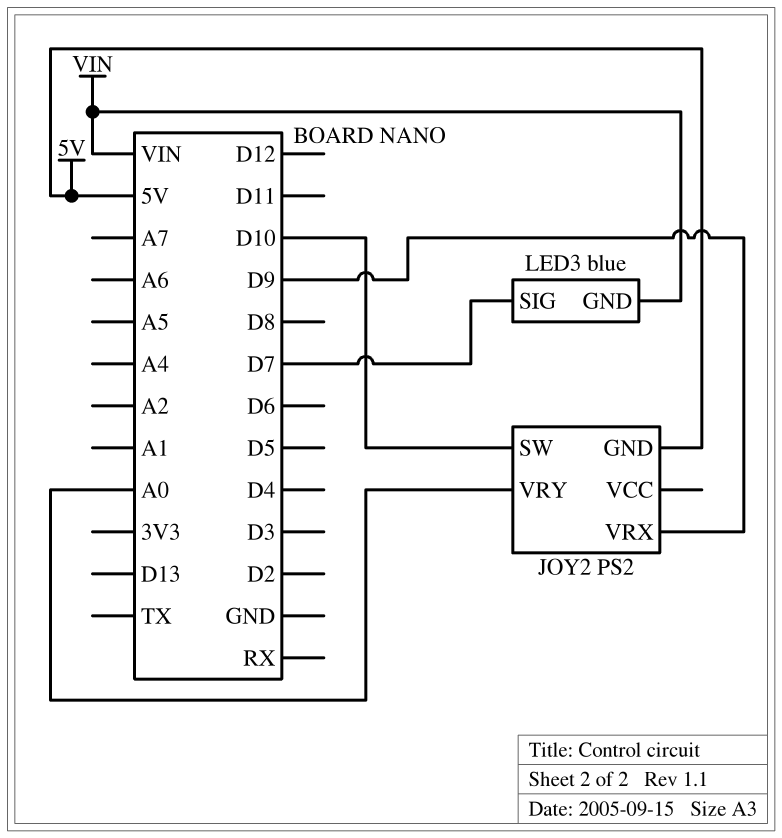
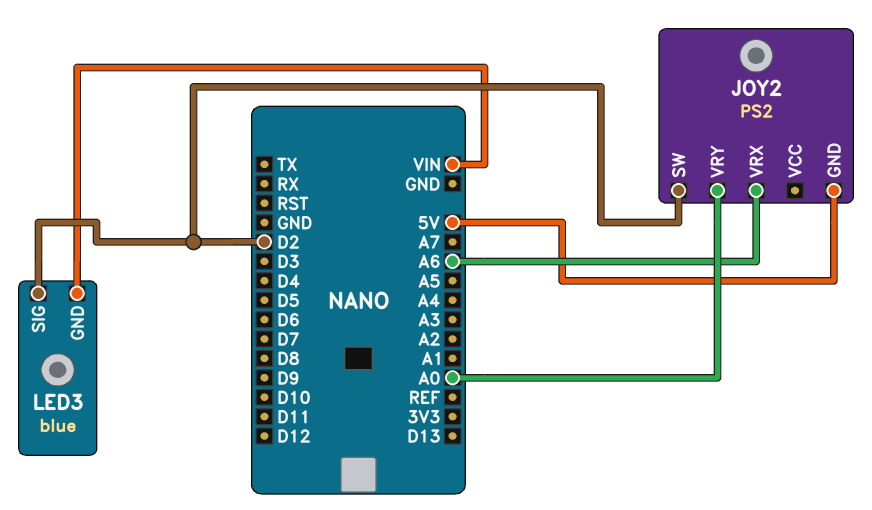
JOY2 pin SW: D10 -> D2
JOY2 pin VRX: D9 -> A6
LED3 pin SIG: D7 -> D2

